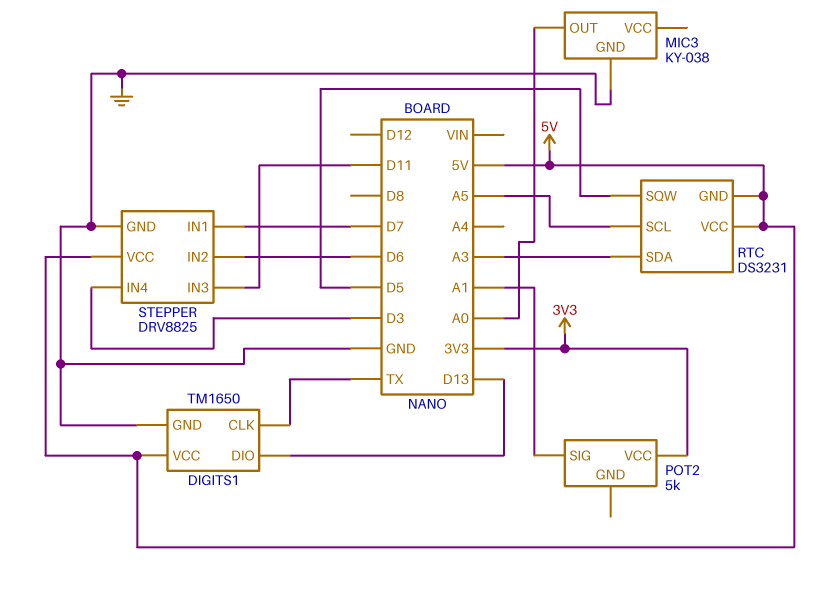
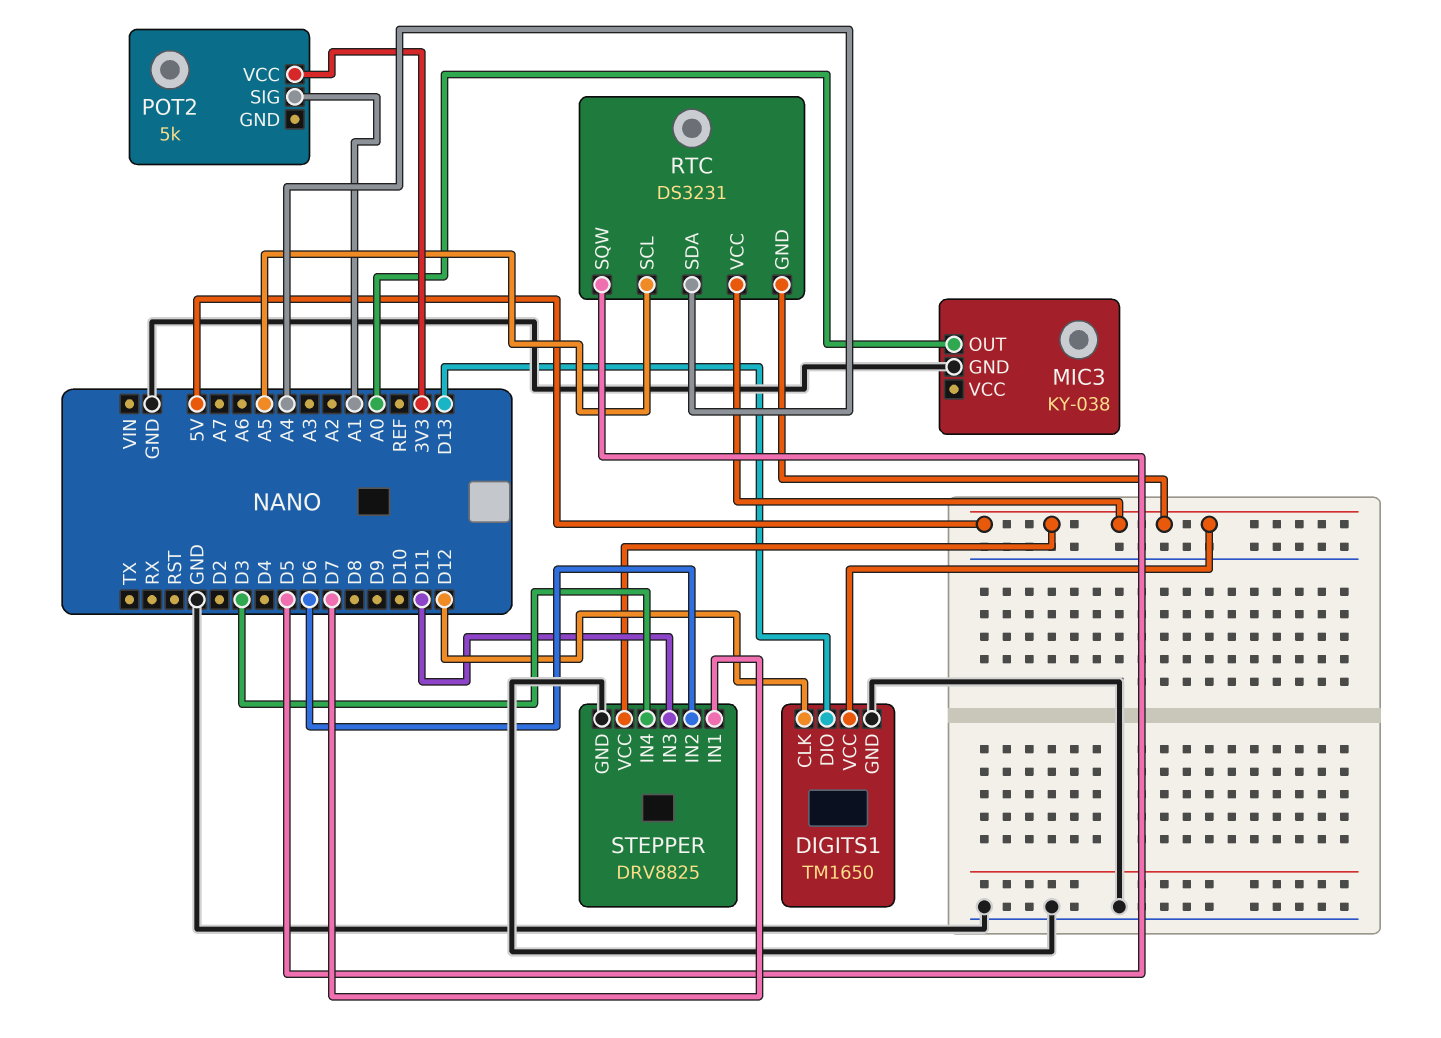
DIGITS1 pin CLK: TX -> D12
RTC pin SDA: A3 -> A4

